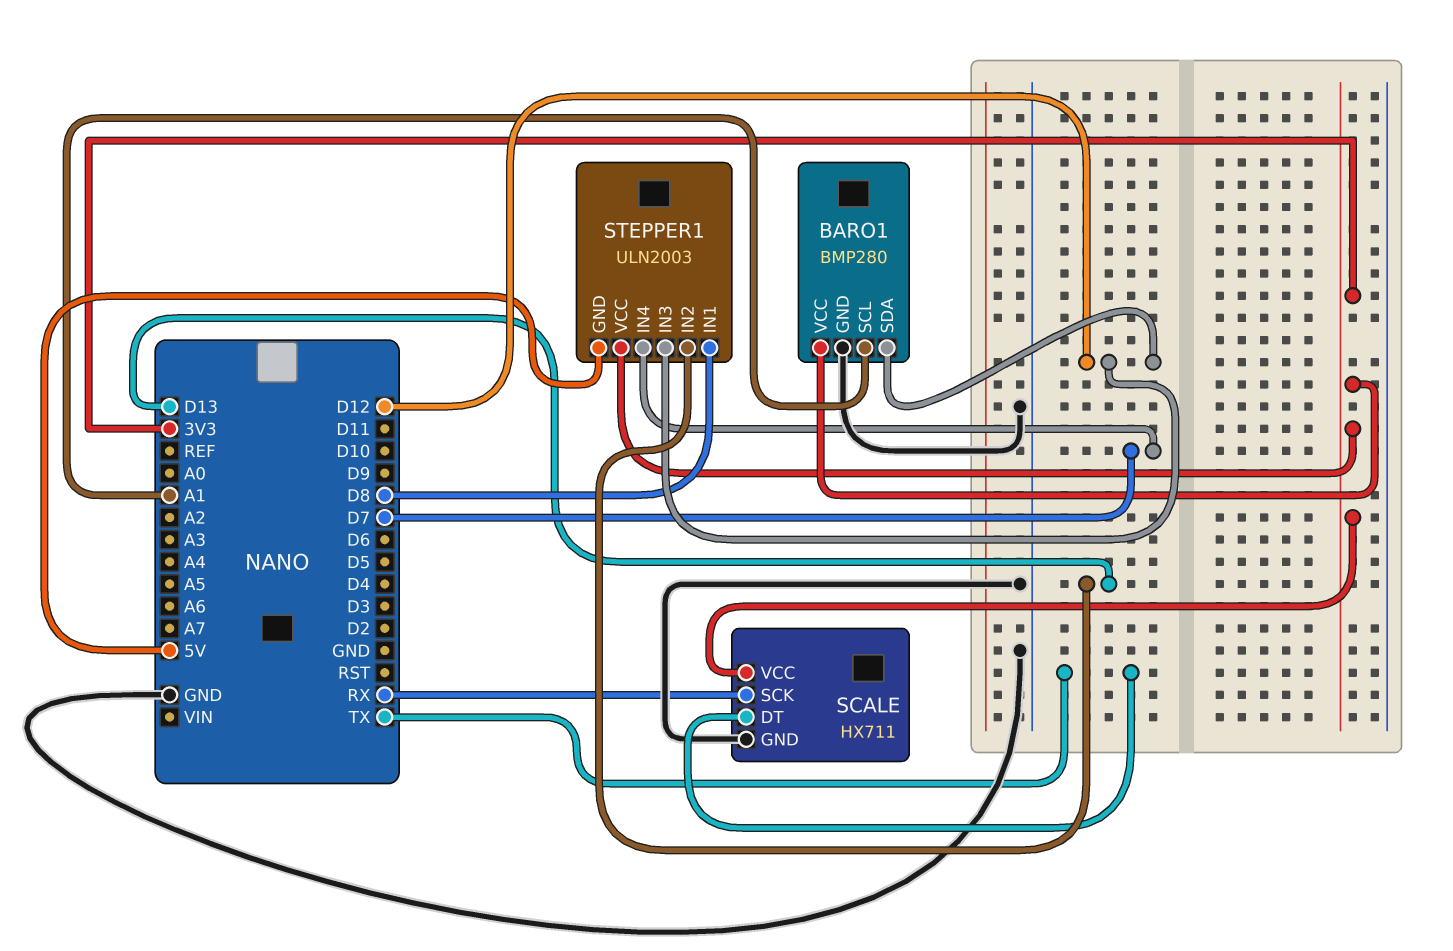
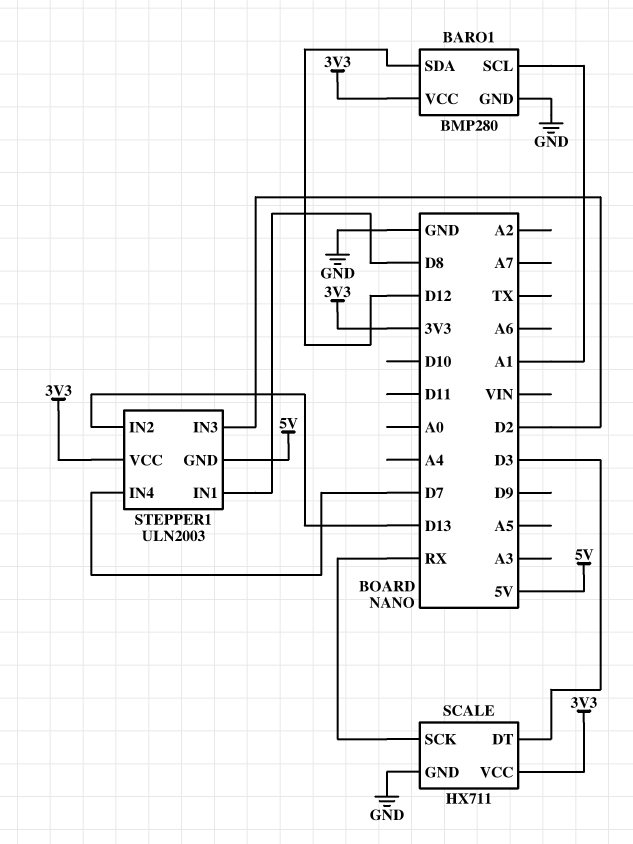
SCALE pin DT: TX -> D3
STEPPER1 pin IN3: D12 -> D2

